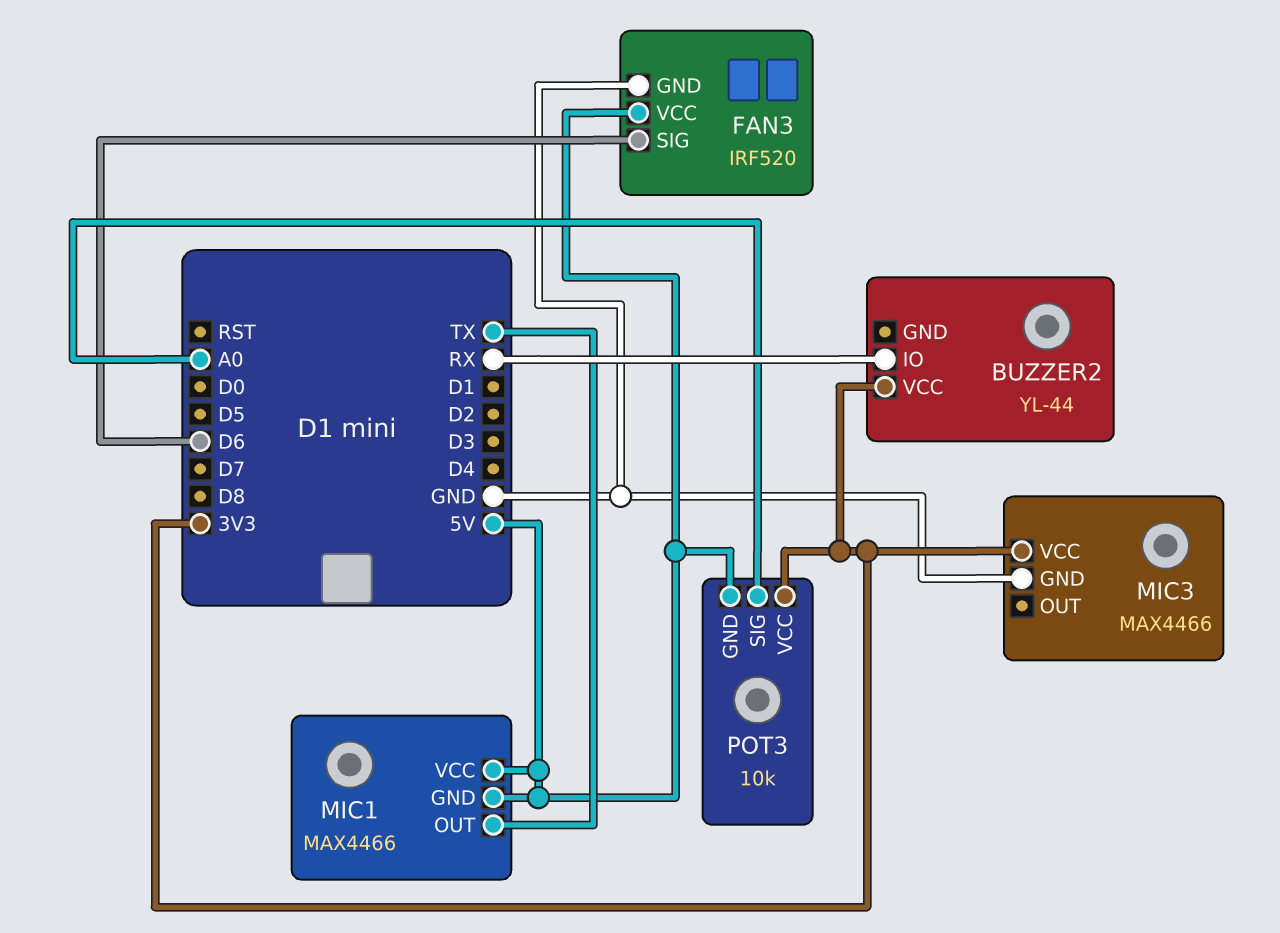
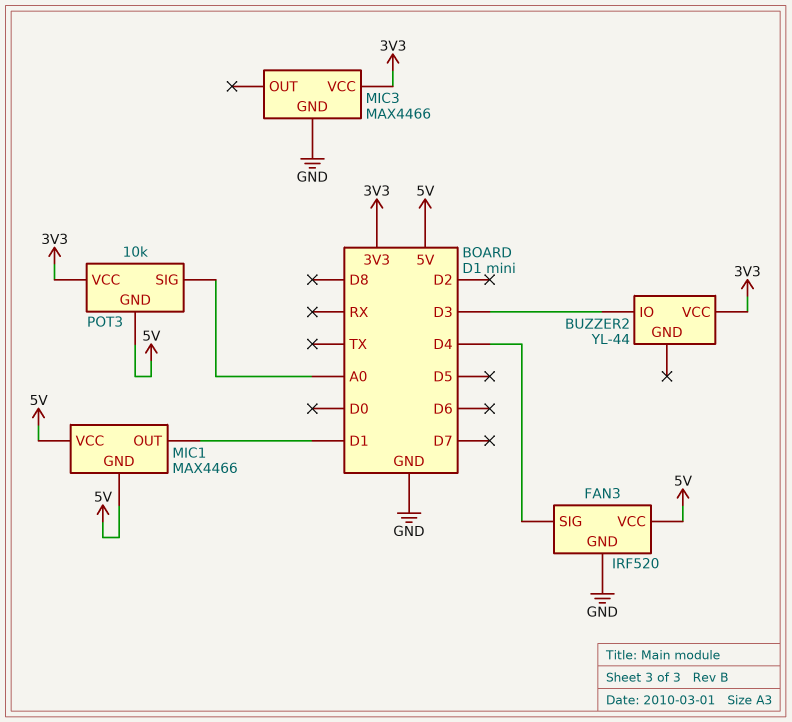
BUZZER2 pin IO: RX -> D3
FAN3 pin SIG: D6 -> D4
MIC1 pin OUT: TX -> D1

